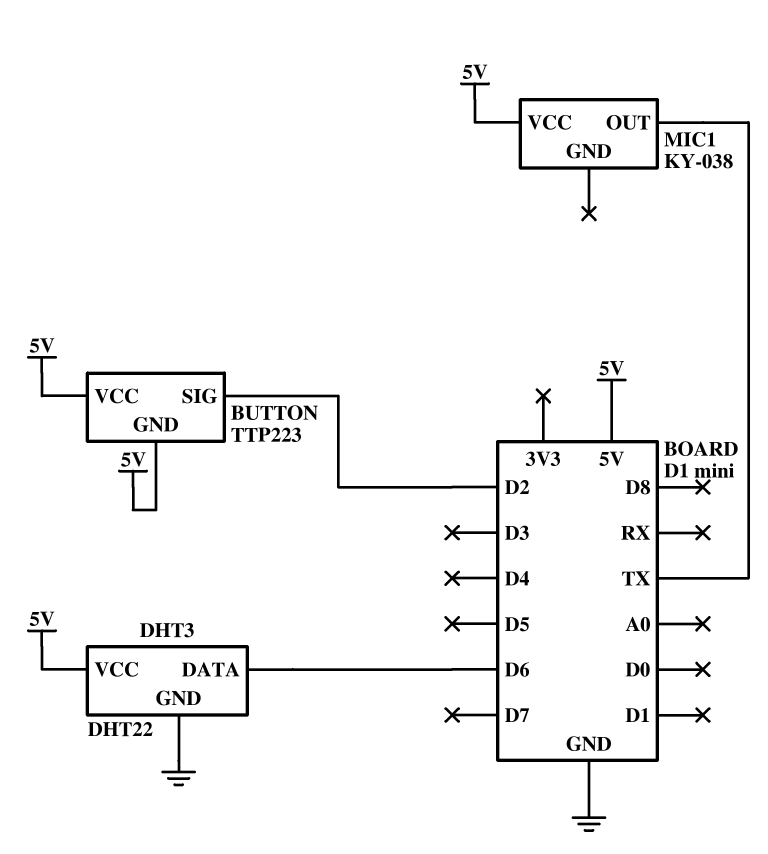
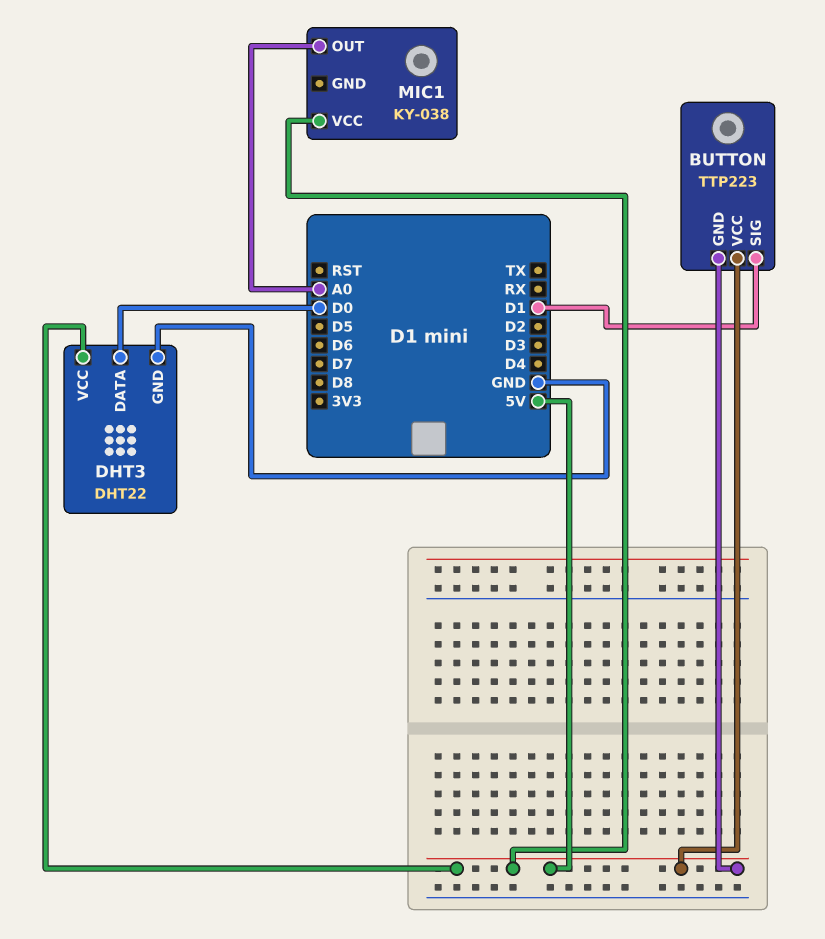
BUTTON pin SIG: D2 -> D1
DHT3 pin DATA: D6 -> D0
MIC1 pin OUT: TX -> A0

